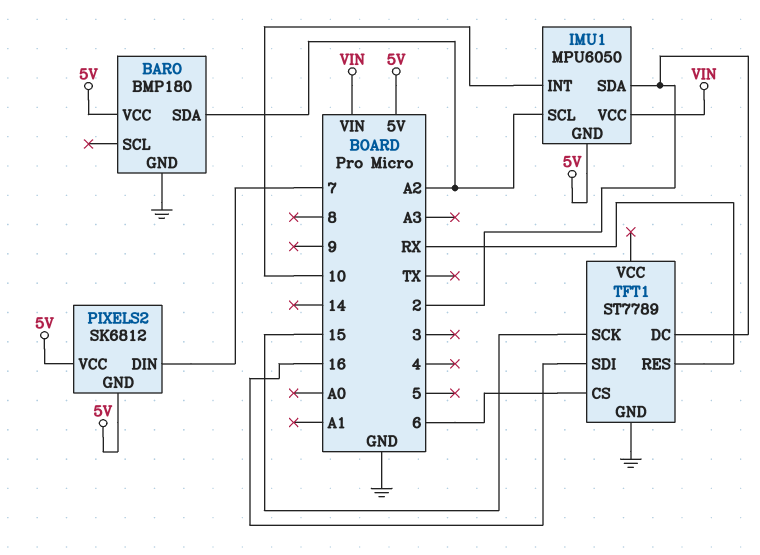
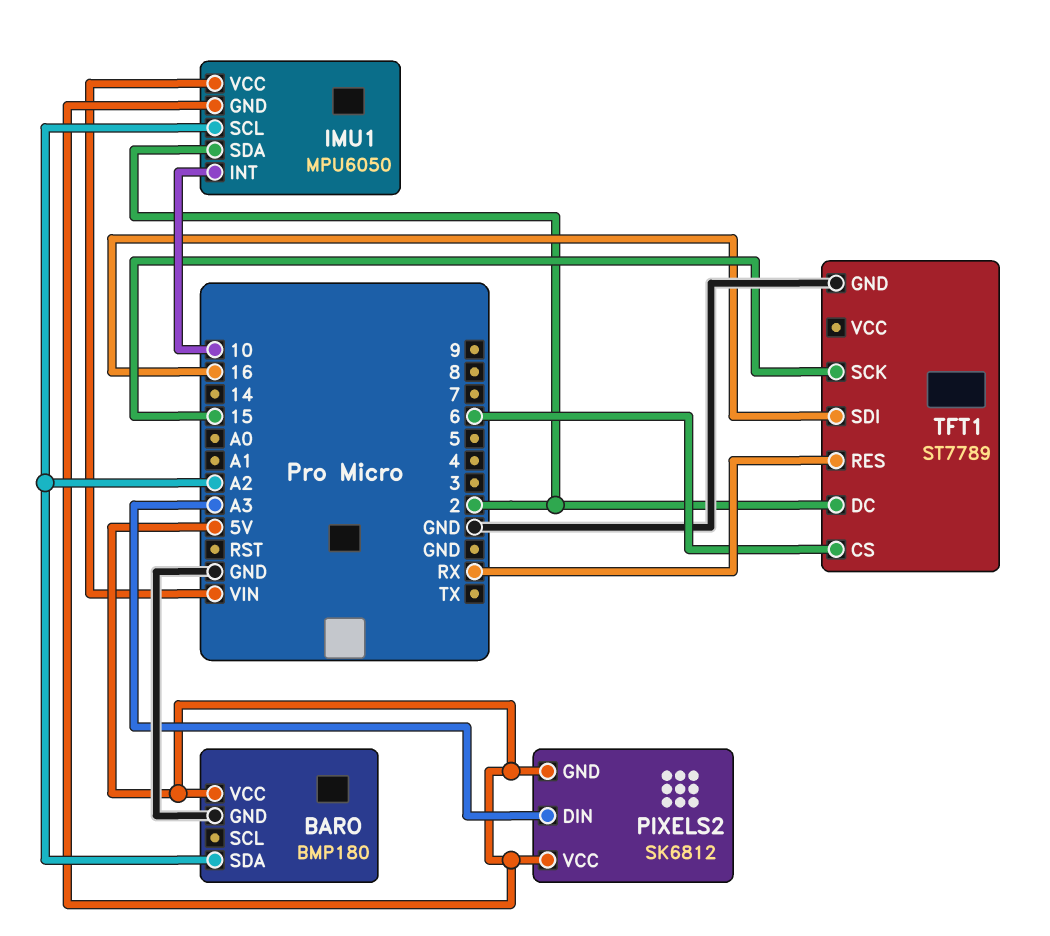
PIXELS2 pin DIN: 7 -> A3

